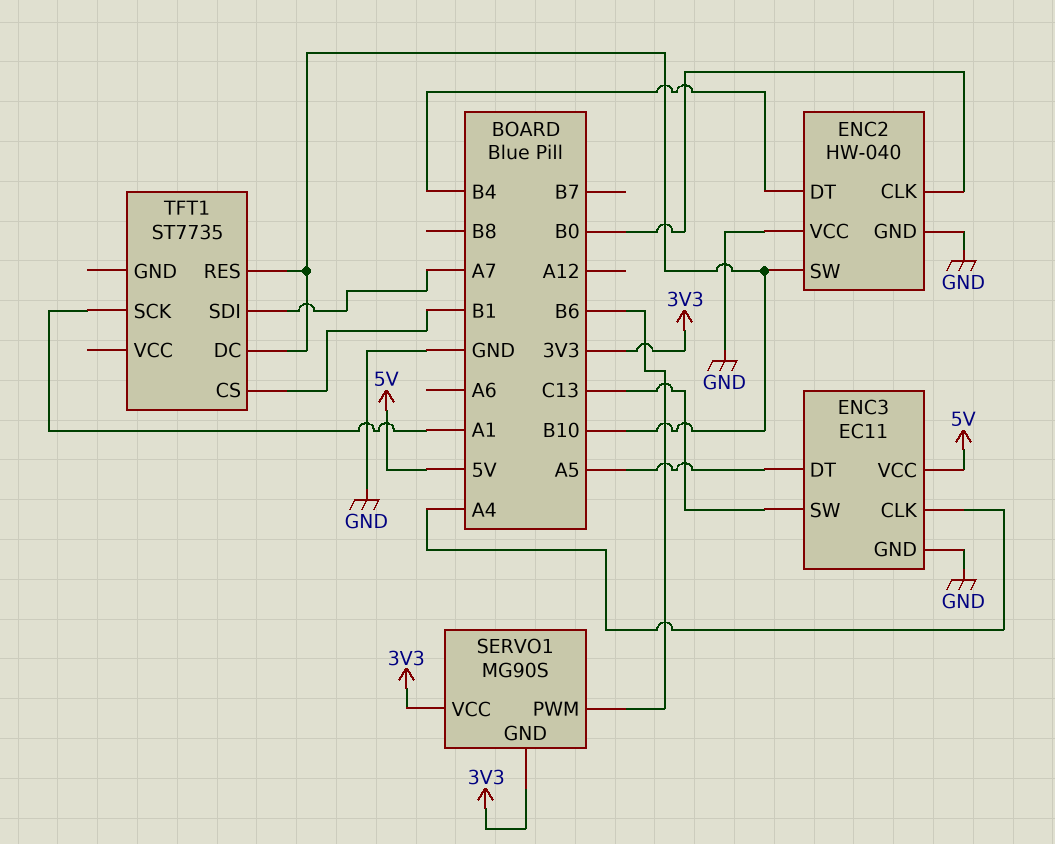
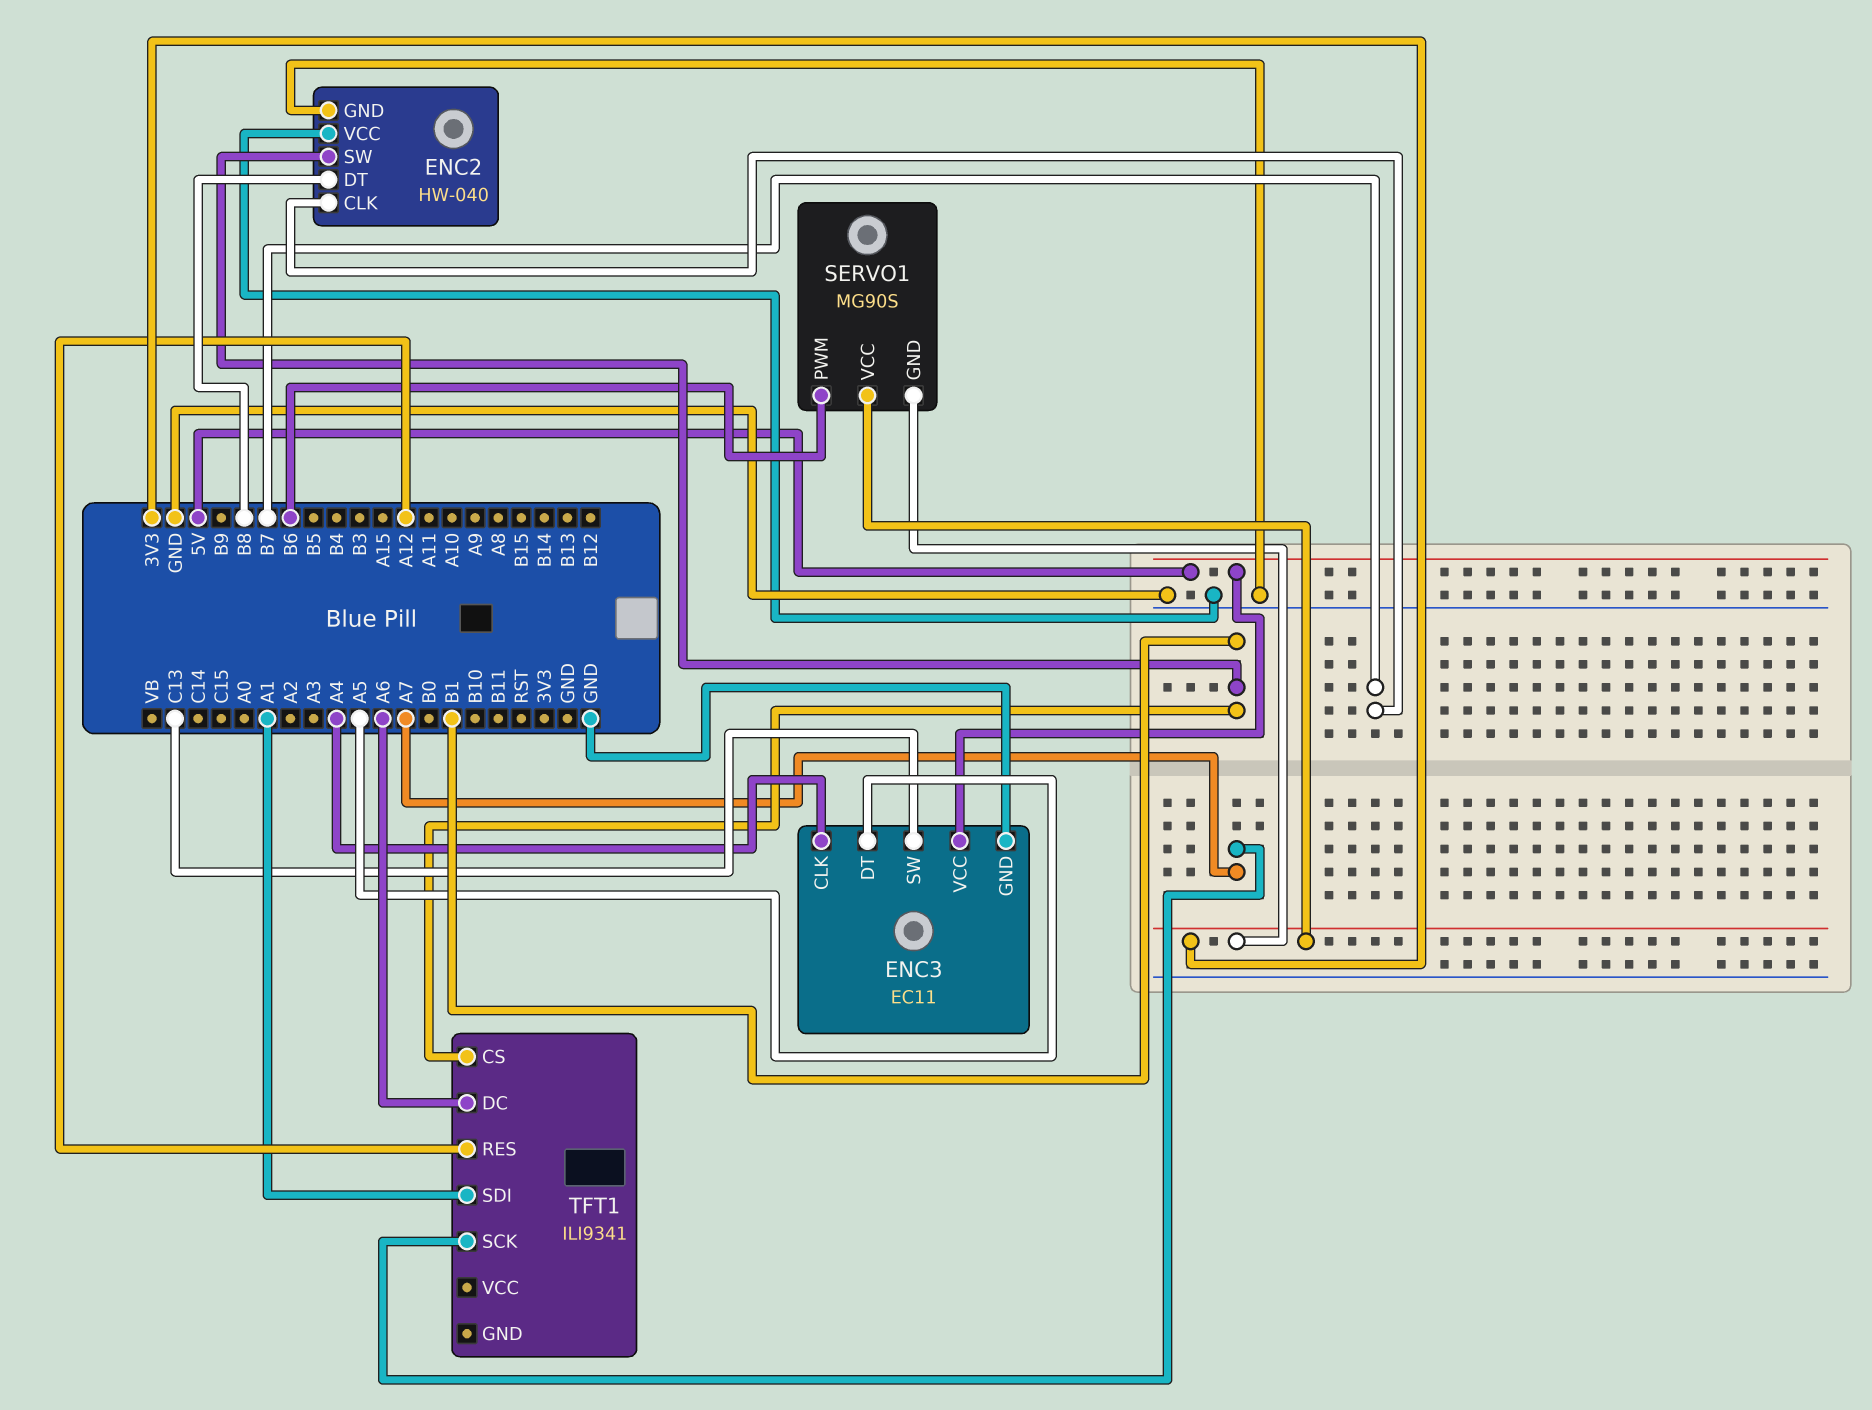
ENC2 pin CLK: B0 -> B7
ENC2 pin DT: B4 -> B8
ENC2 pin SW: B10 -> B1
TFT1: ST7735 -> ILI9341
TFT1 pin DC: B10 -> A6
TFT1 pin RES: B10 -> A12
TFT1 pin SCK: A1 -> A7
TFT1 pin SDI: A7 -> A1

